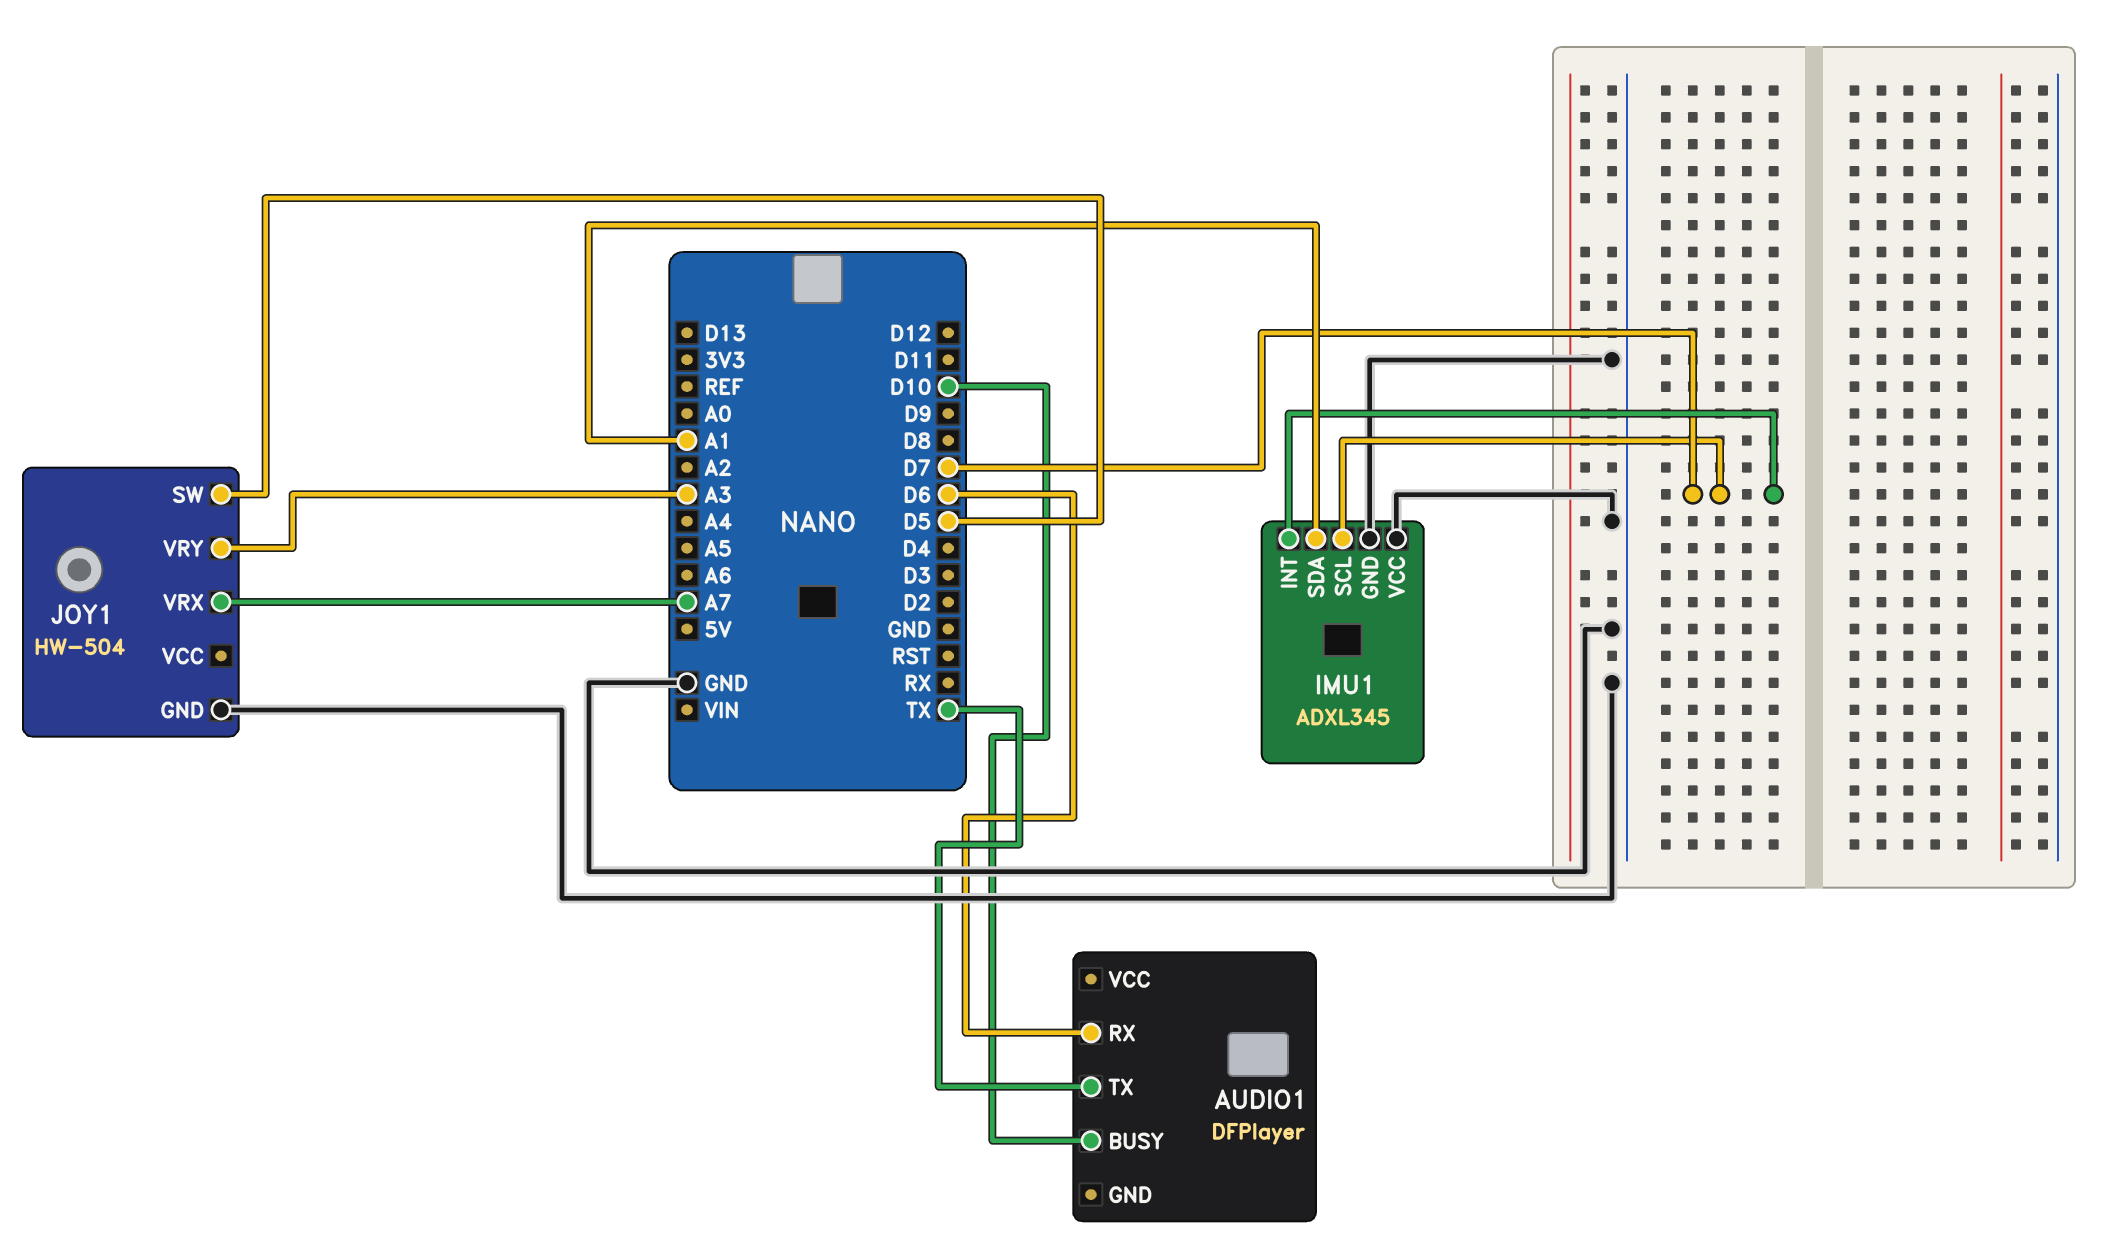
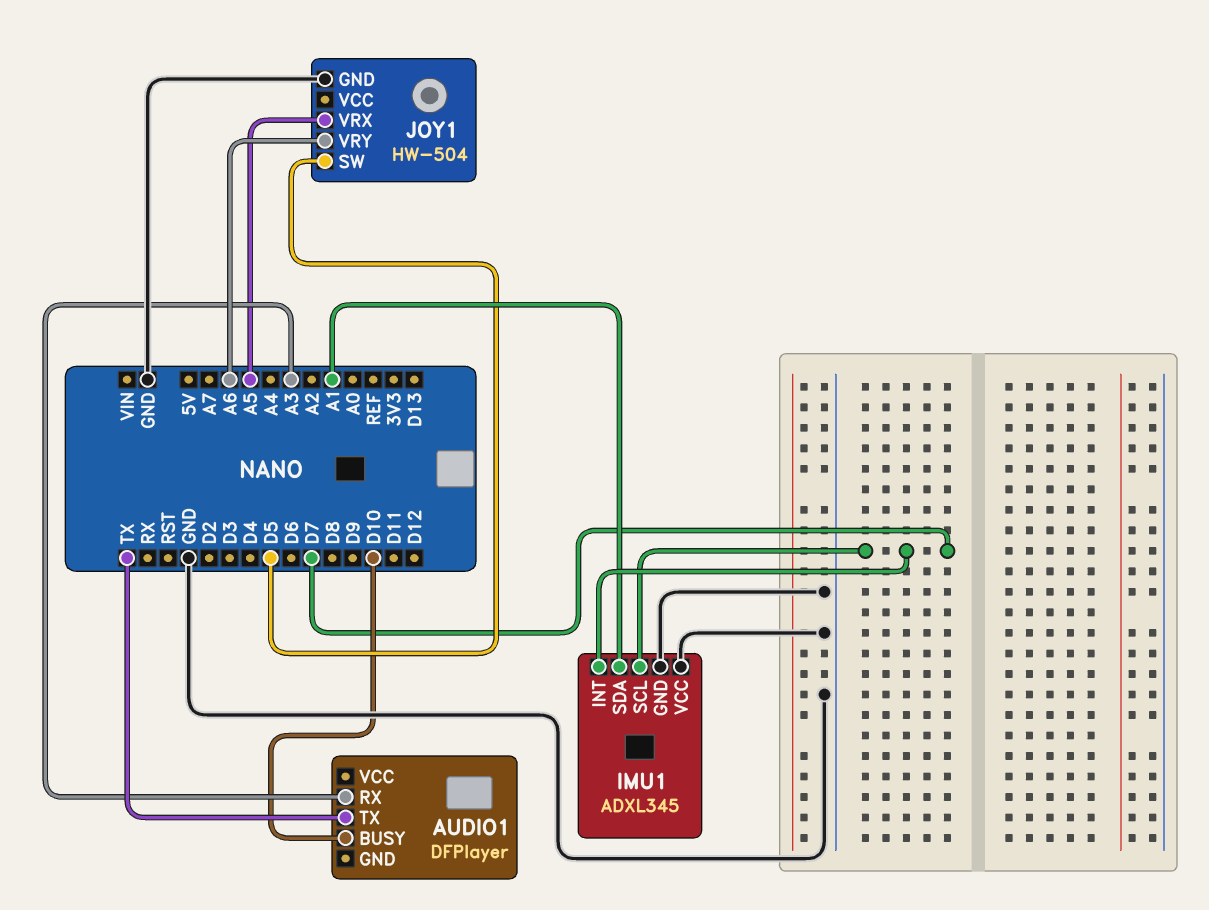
AUDIO1 pin RX: D6 -> A3
JOY1 pin VRX: A7 -> A5
JOY1 pin VRY: A3 -> A6

